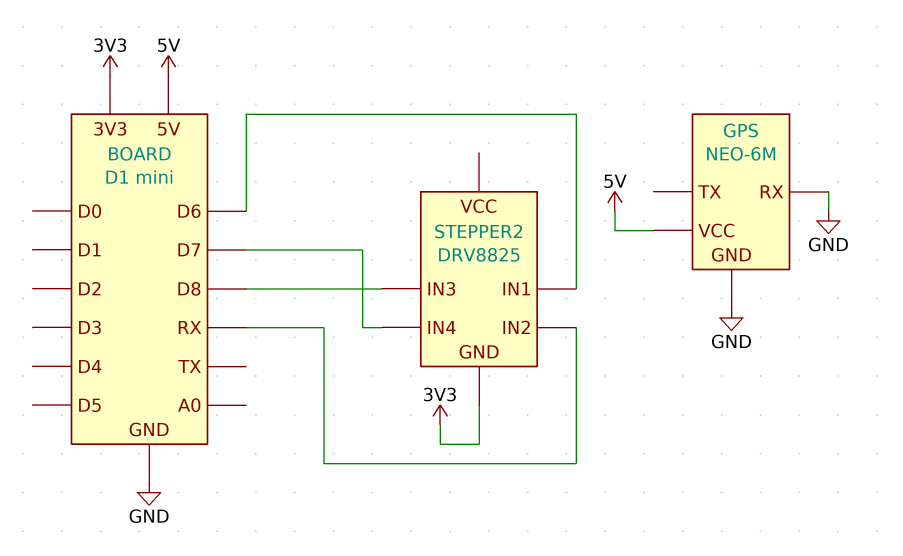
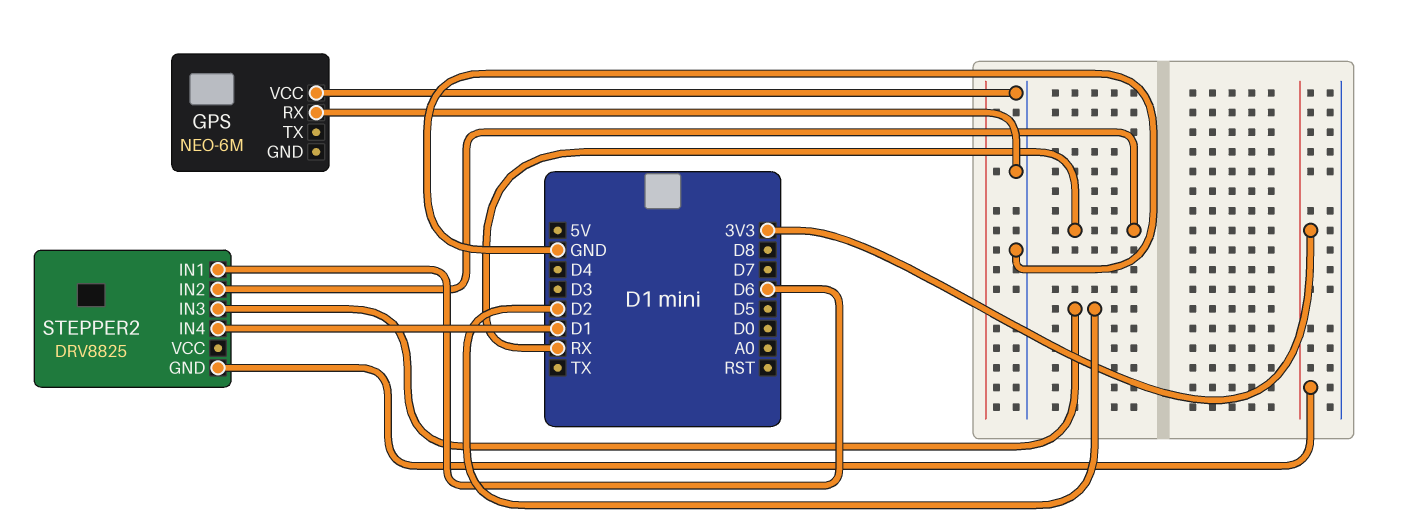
GPS pin GND: GND -> none
GPS pin VCC: 5V -> GND
STEPPER2 pin IN3: D8 -> D2
STEPPER2 pin IN4: D7 -> D1

